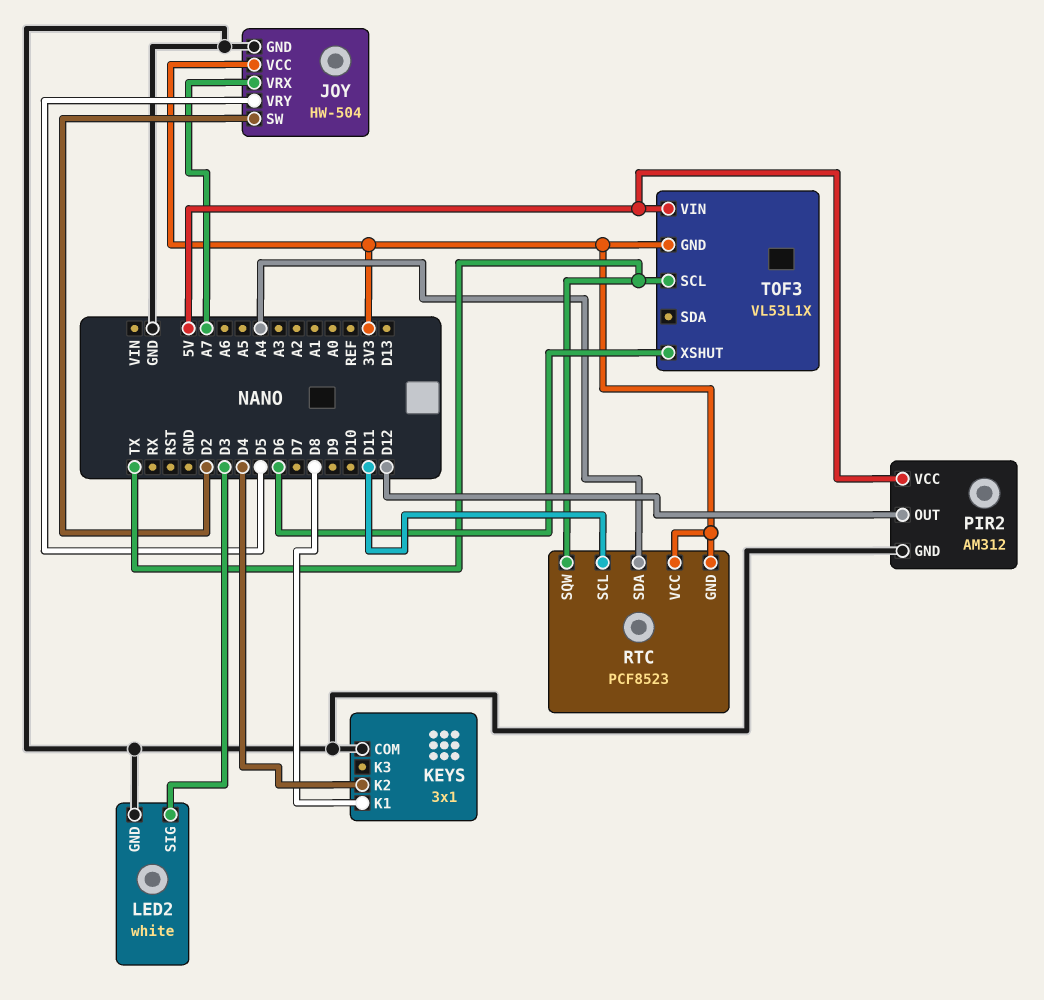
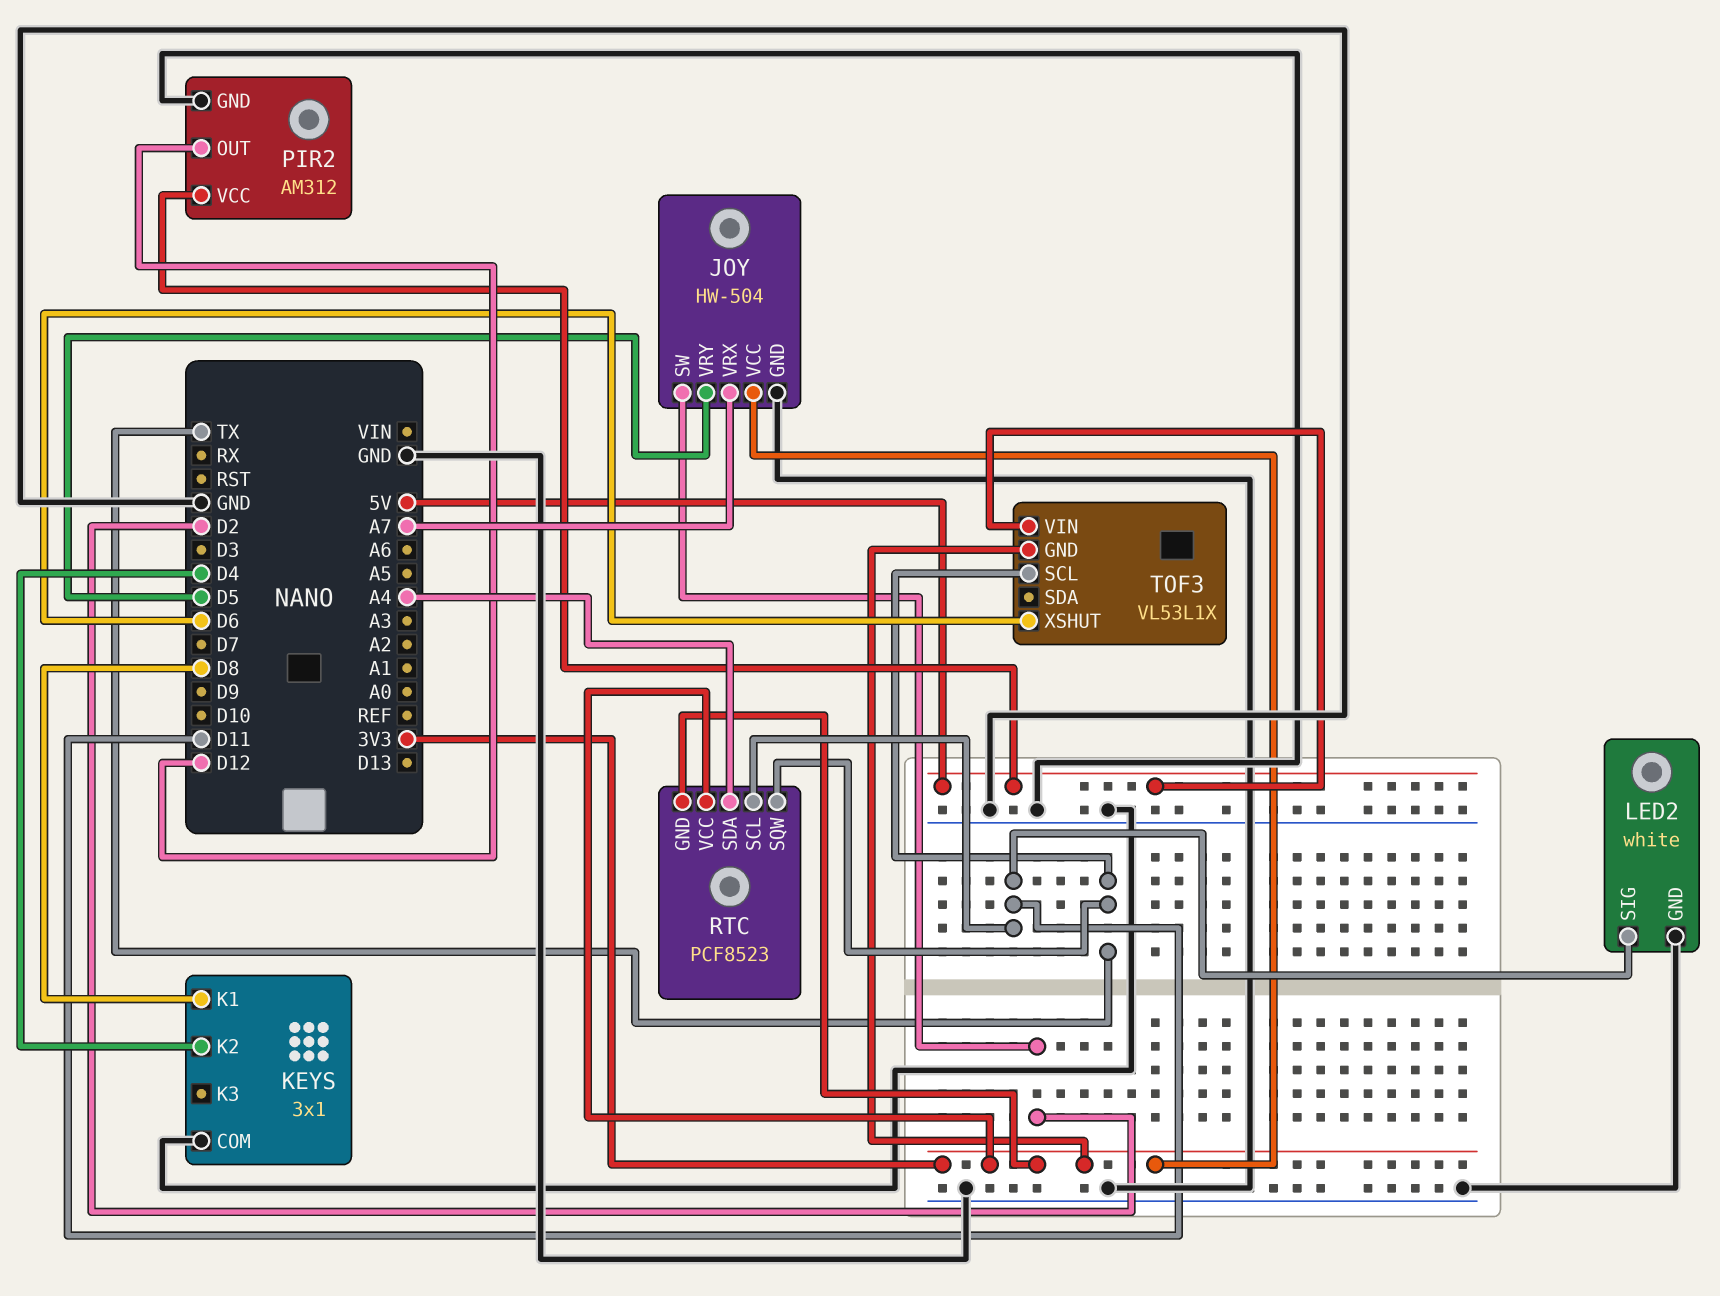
LED2 pin SIG: D3 -> D11

